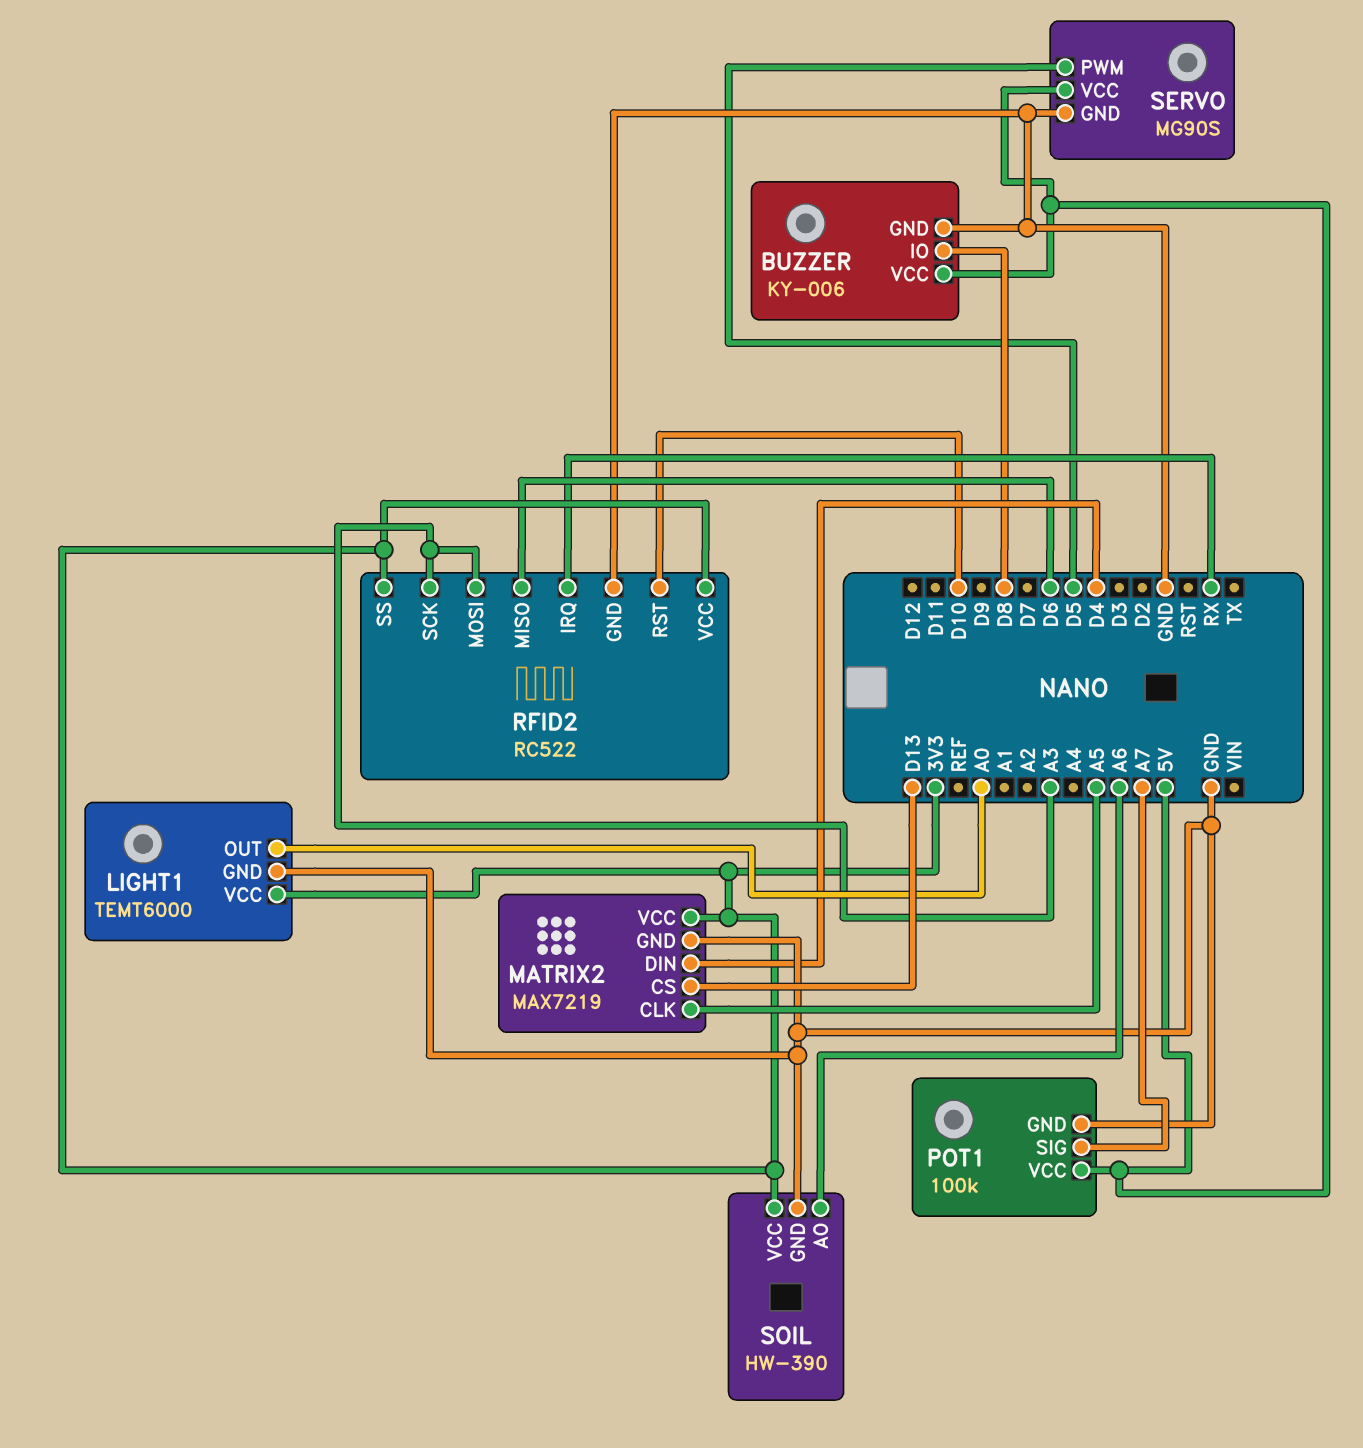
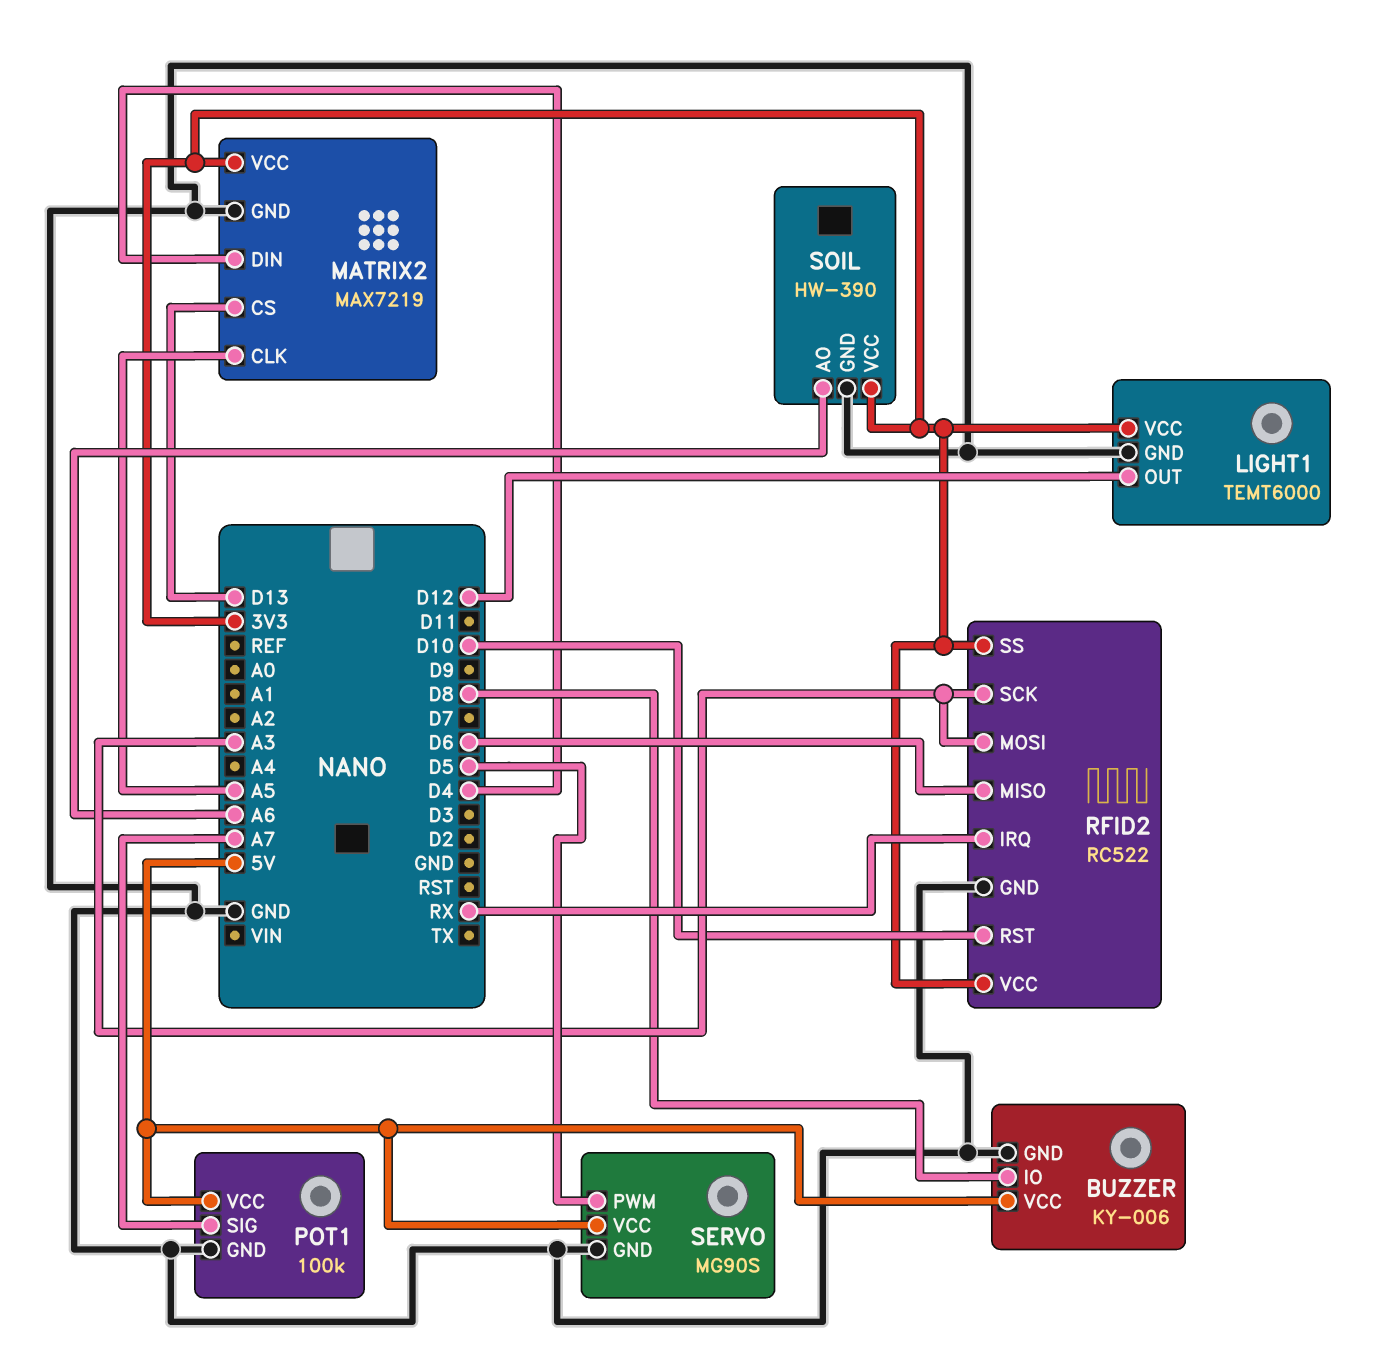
LIGHT1 pin OUT: A0 -> D12

